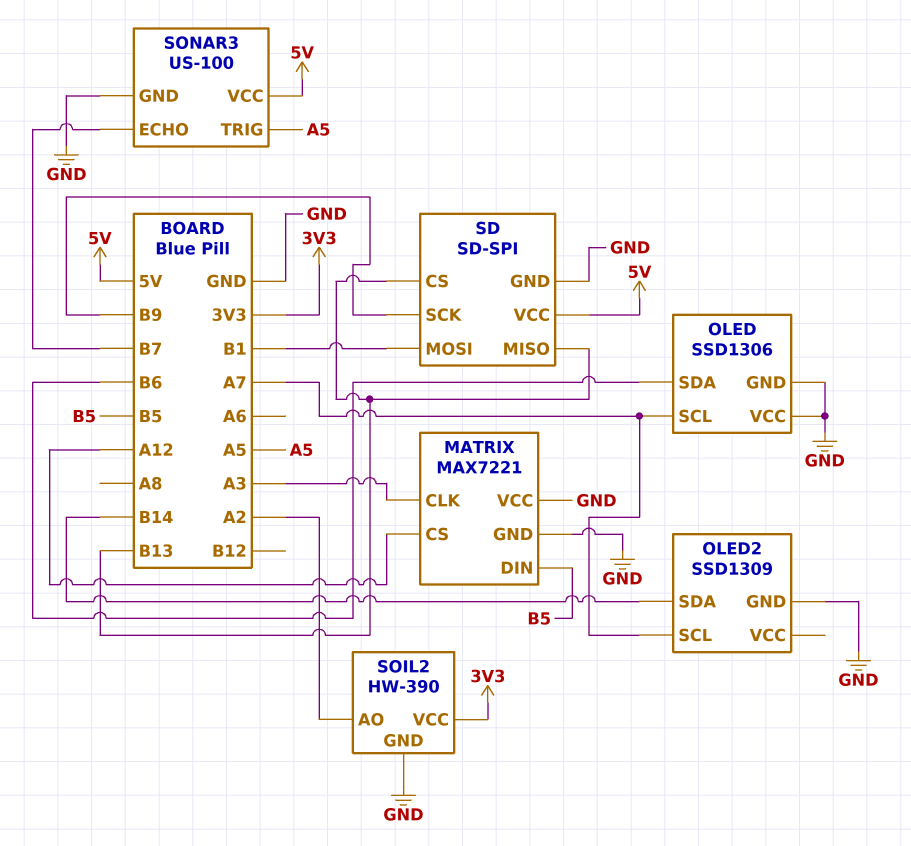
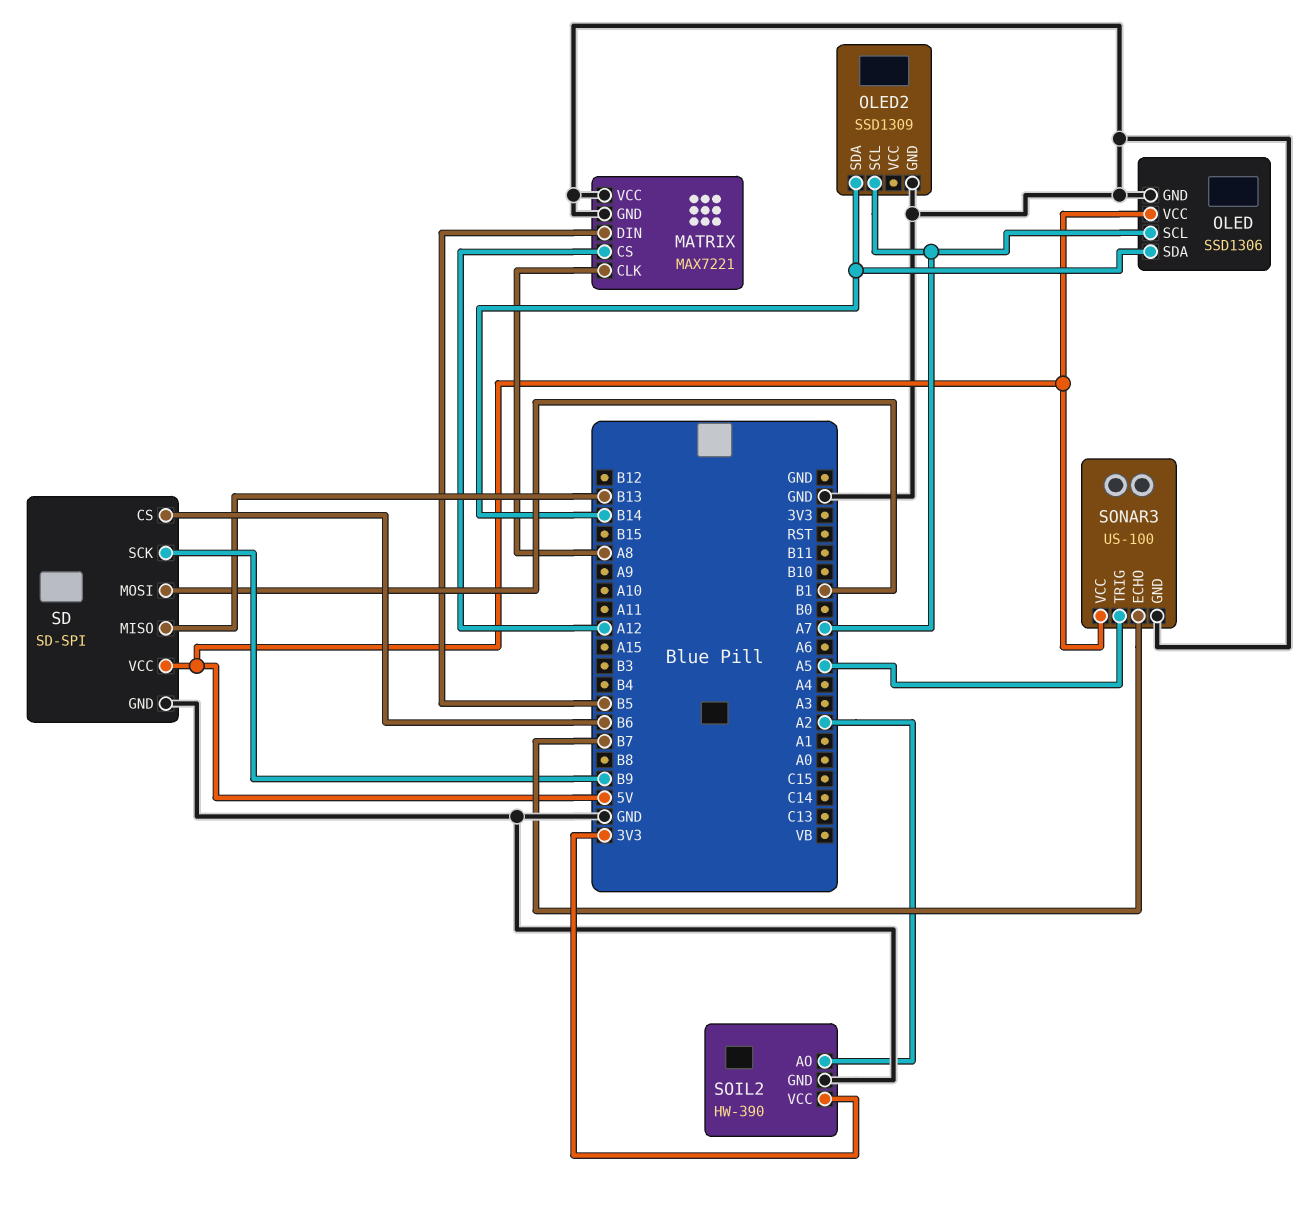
MATRIX pin CLK: A3 -> A8
OLED pin SDA: B6 -> B14
OLED pin VCC: GND -> 5V
SD pin CS: B13 -> B6

